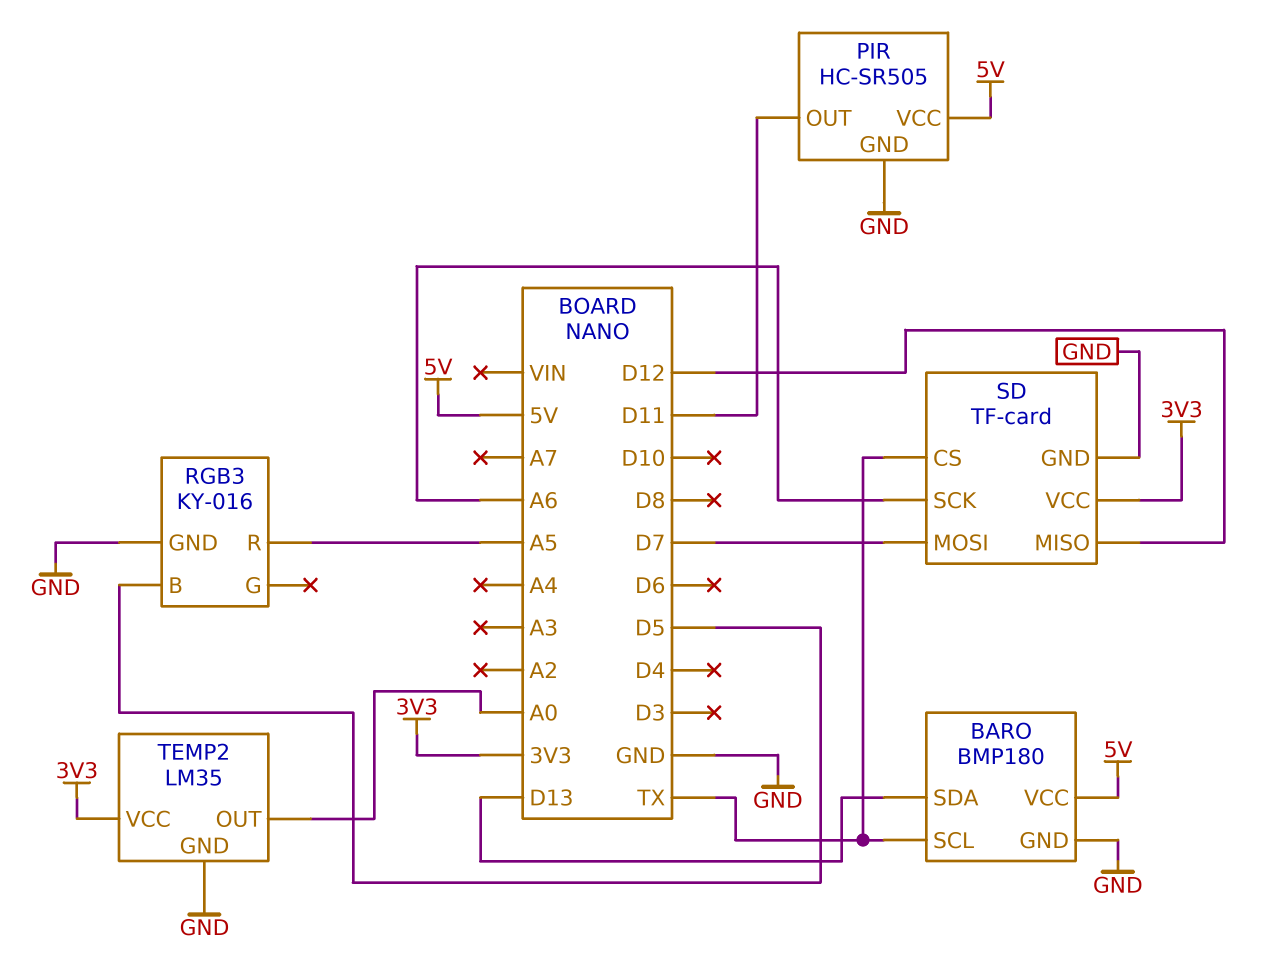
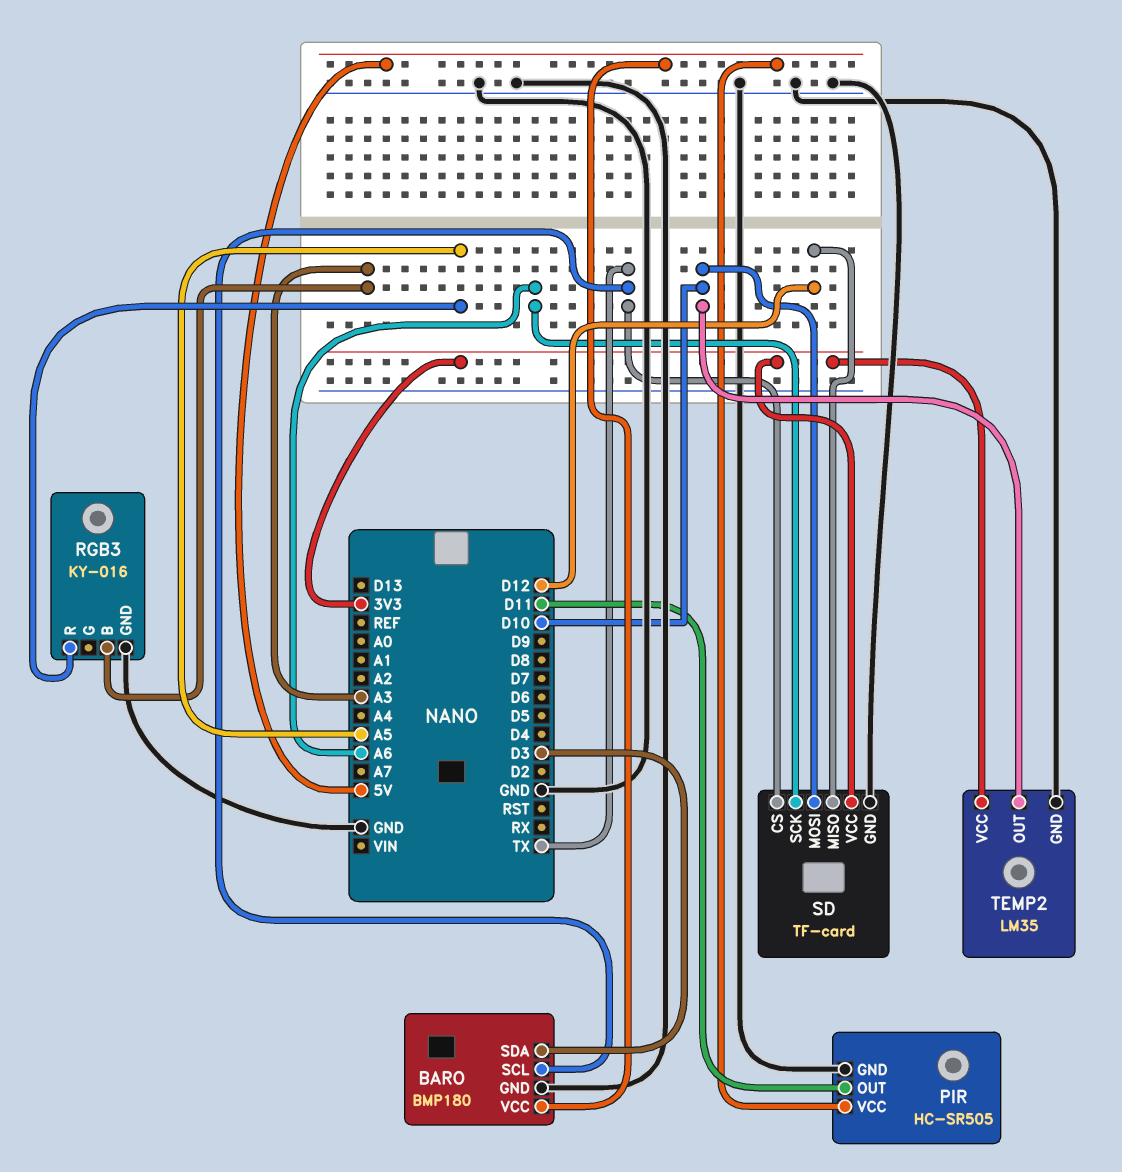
BARO pin SDA: D13 -> D3
RGB3 pin B: D5 -> A3
SD pin MOSI: D7 -> D10
TEMP2 pin OUT: A0 -> D10

